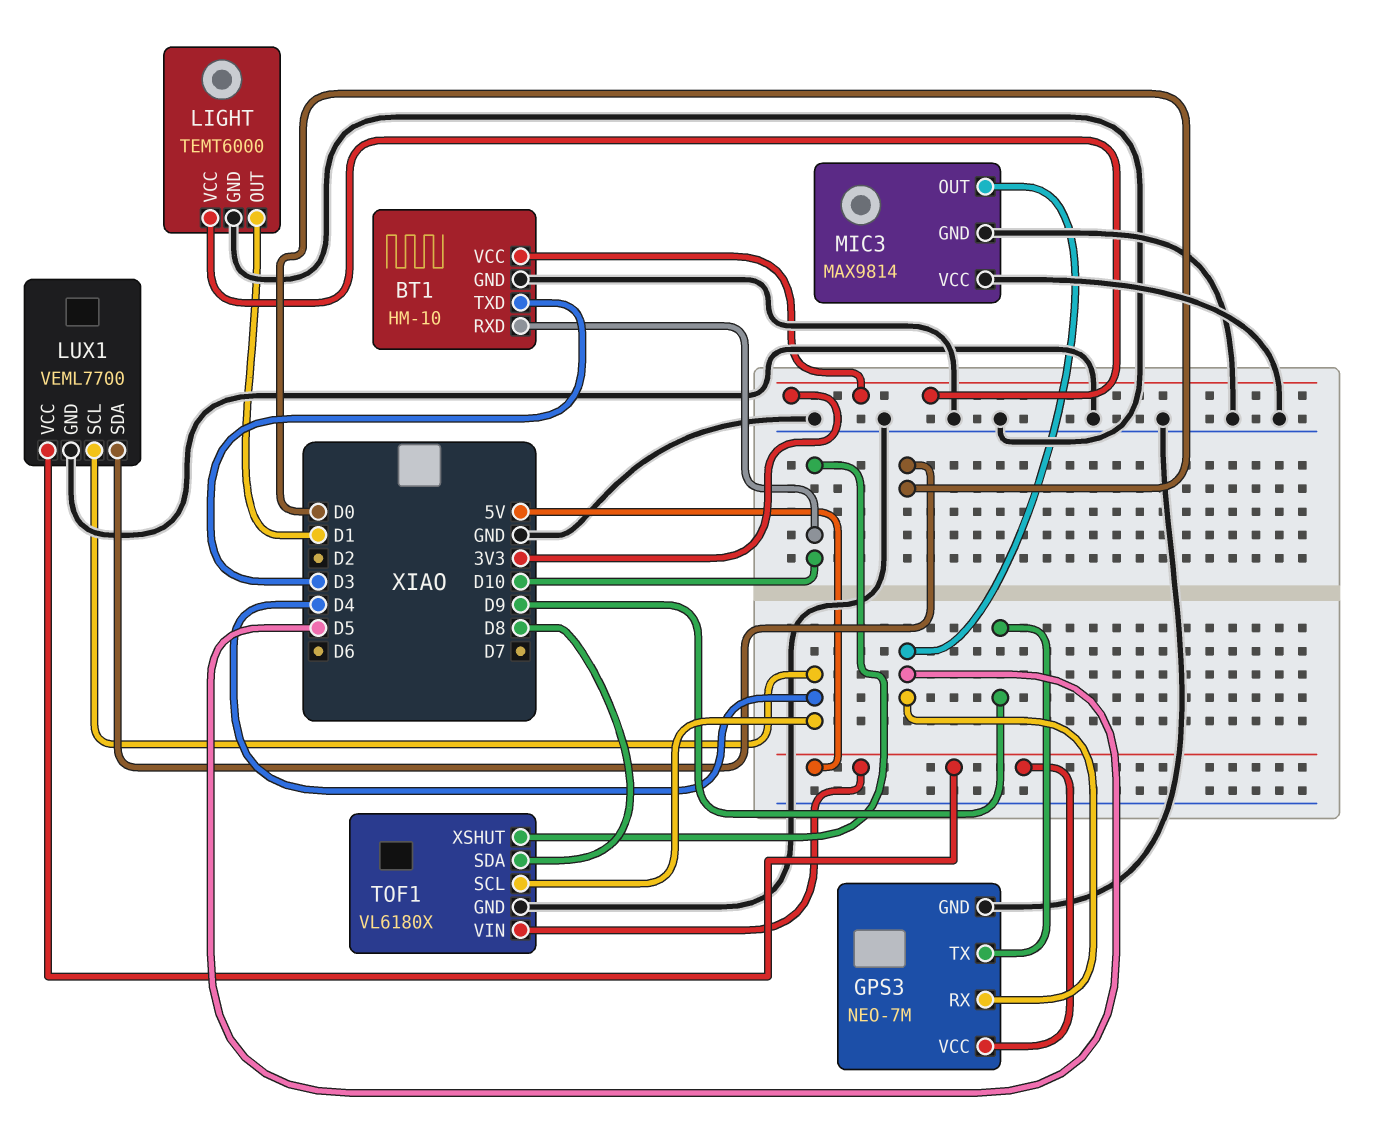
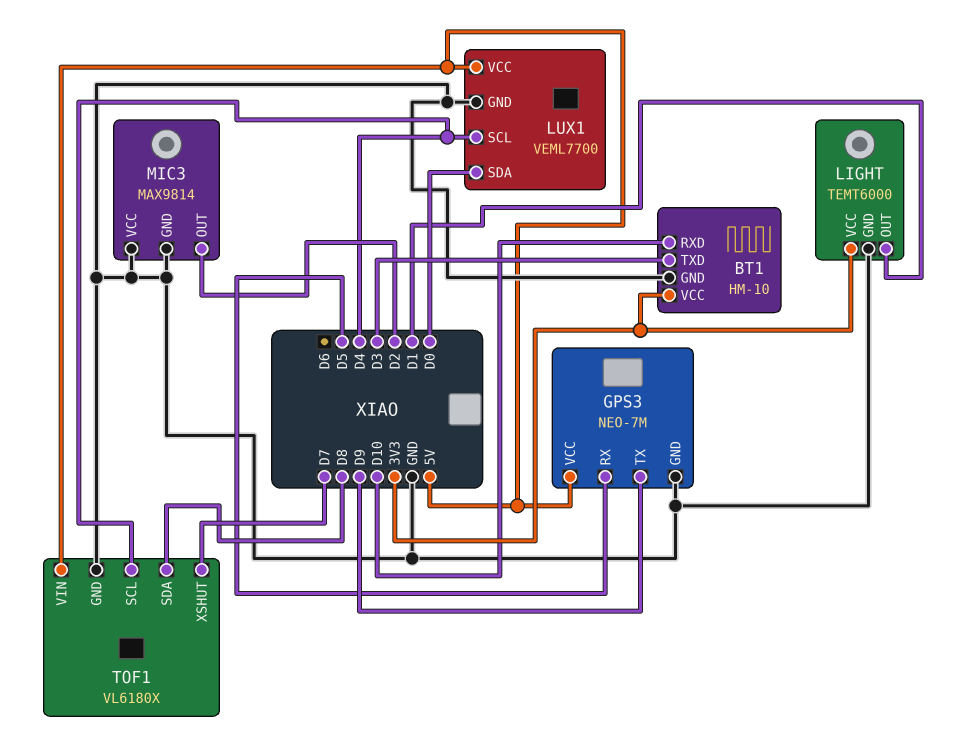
MIC3 pin OUT: D5 -> D2
TOF1 pin XSHUT: D10 -> D7

